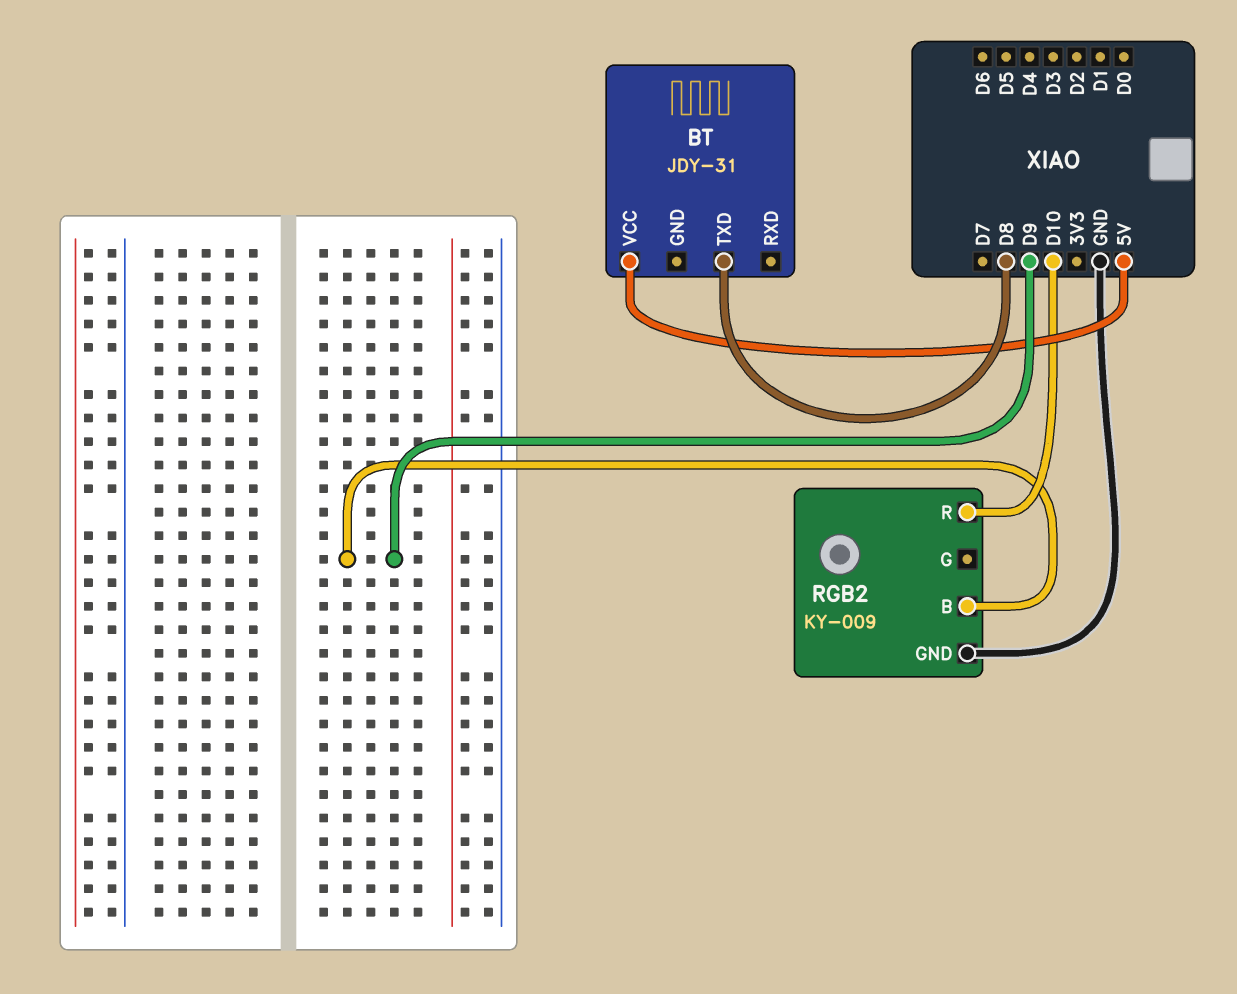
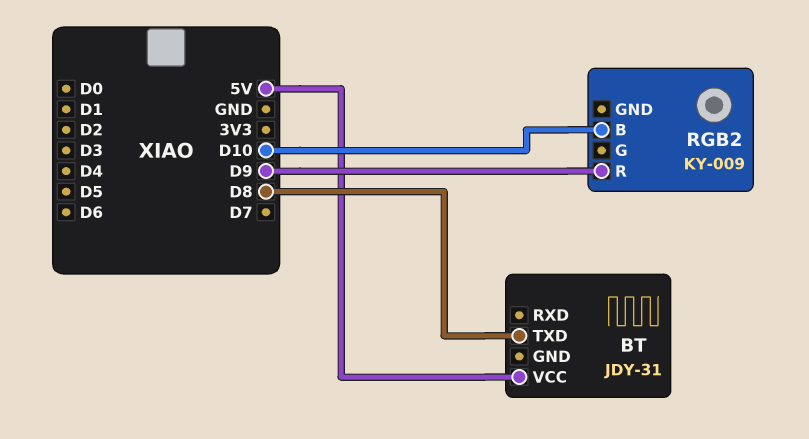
RGB2 pin B: D9 -> D10
RGB2 pin GND: GND -> none
RGB2 pin R: D10 -> D9

